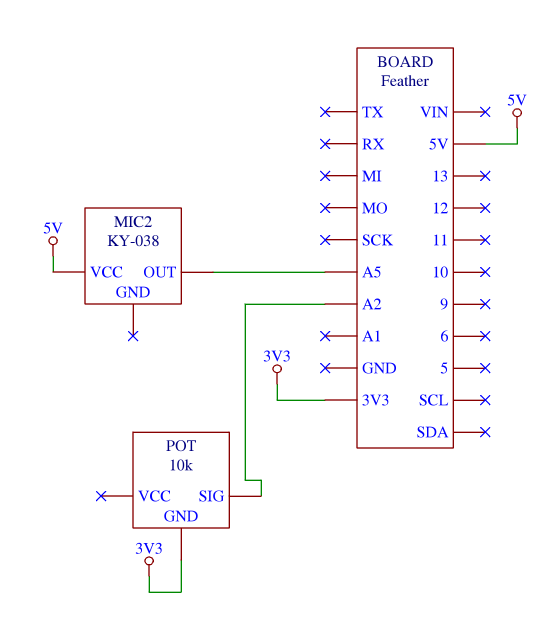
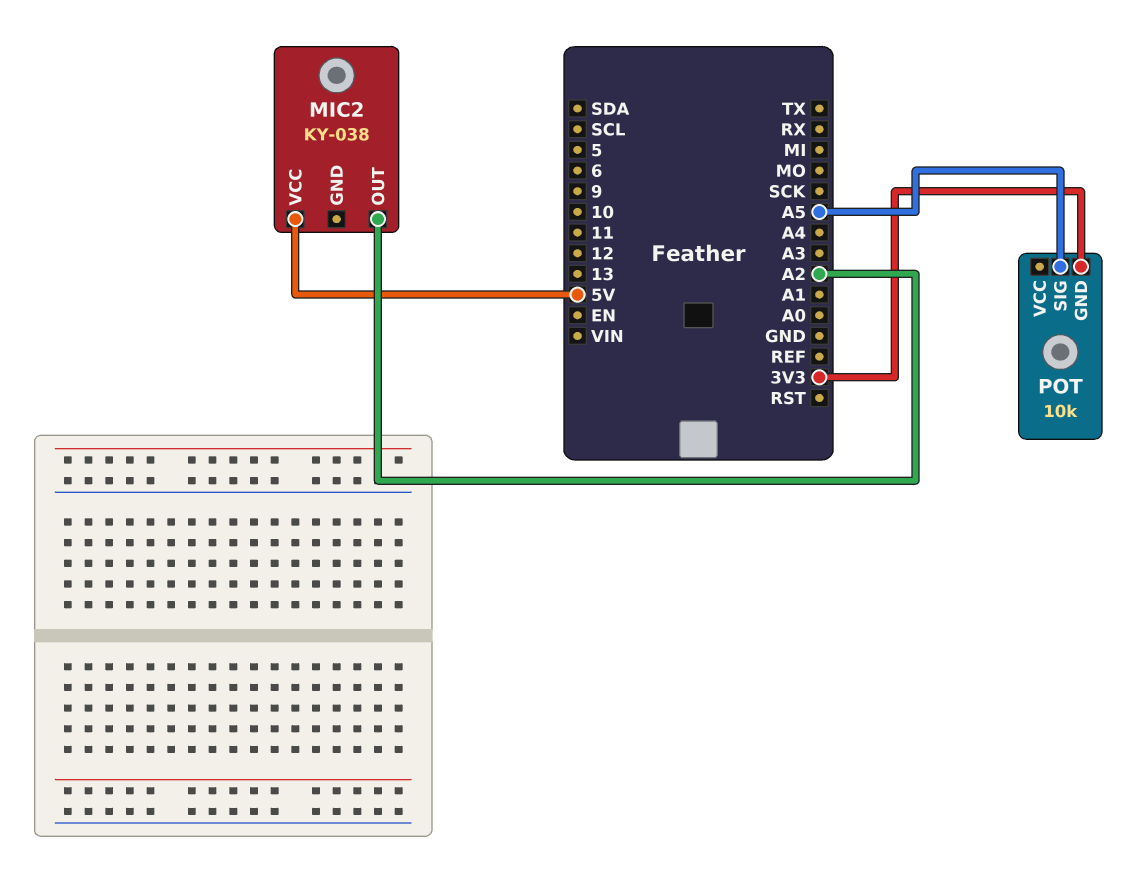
MIC2 pin OUT: A5 -> A2
POT pin SIG: A2 -> A5

